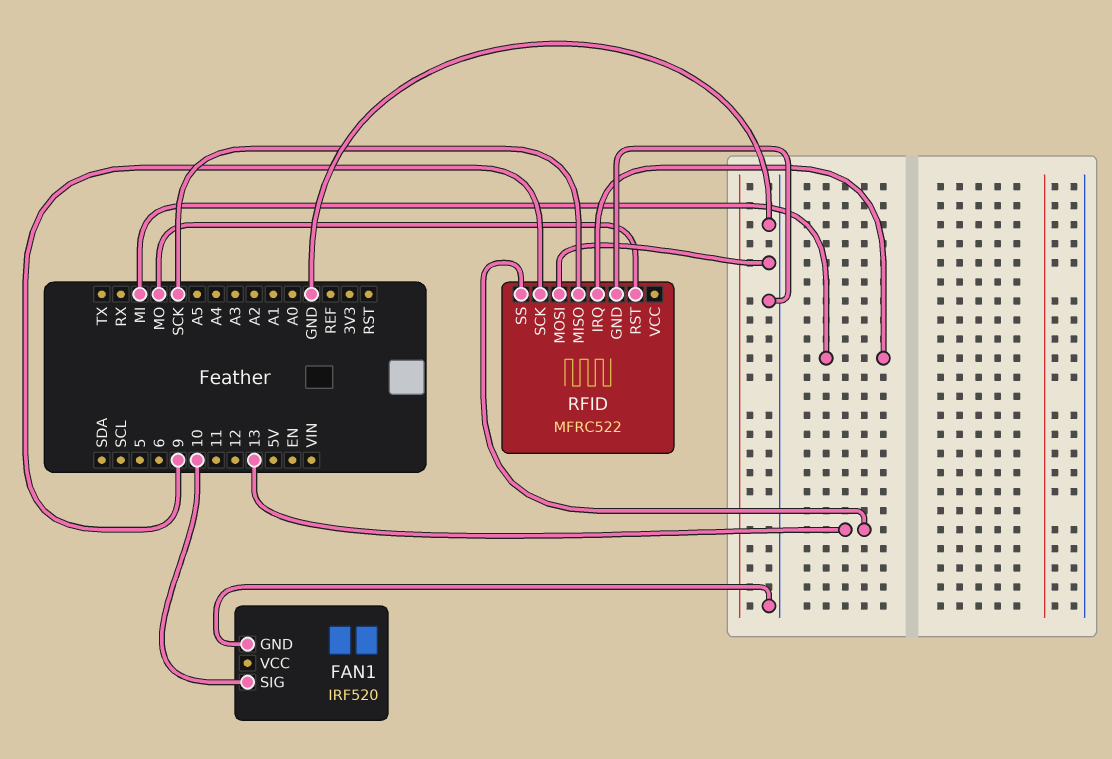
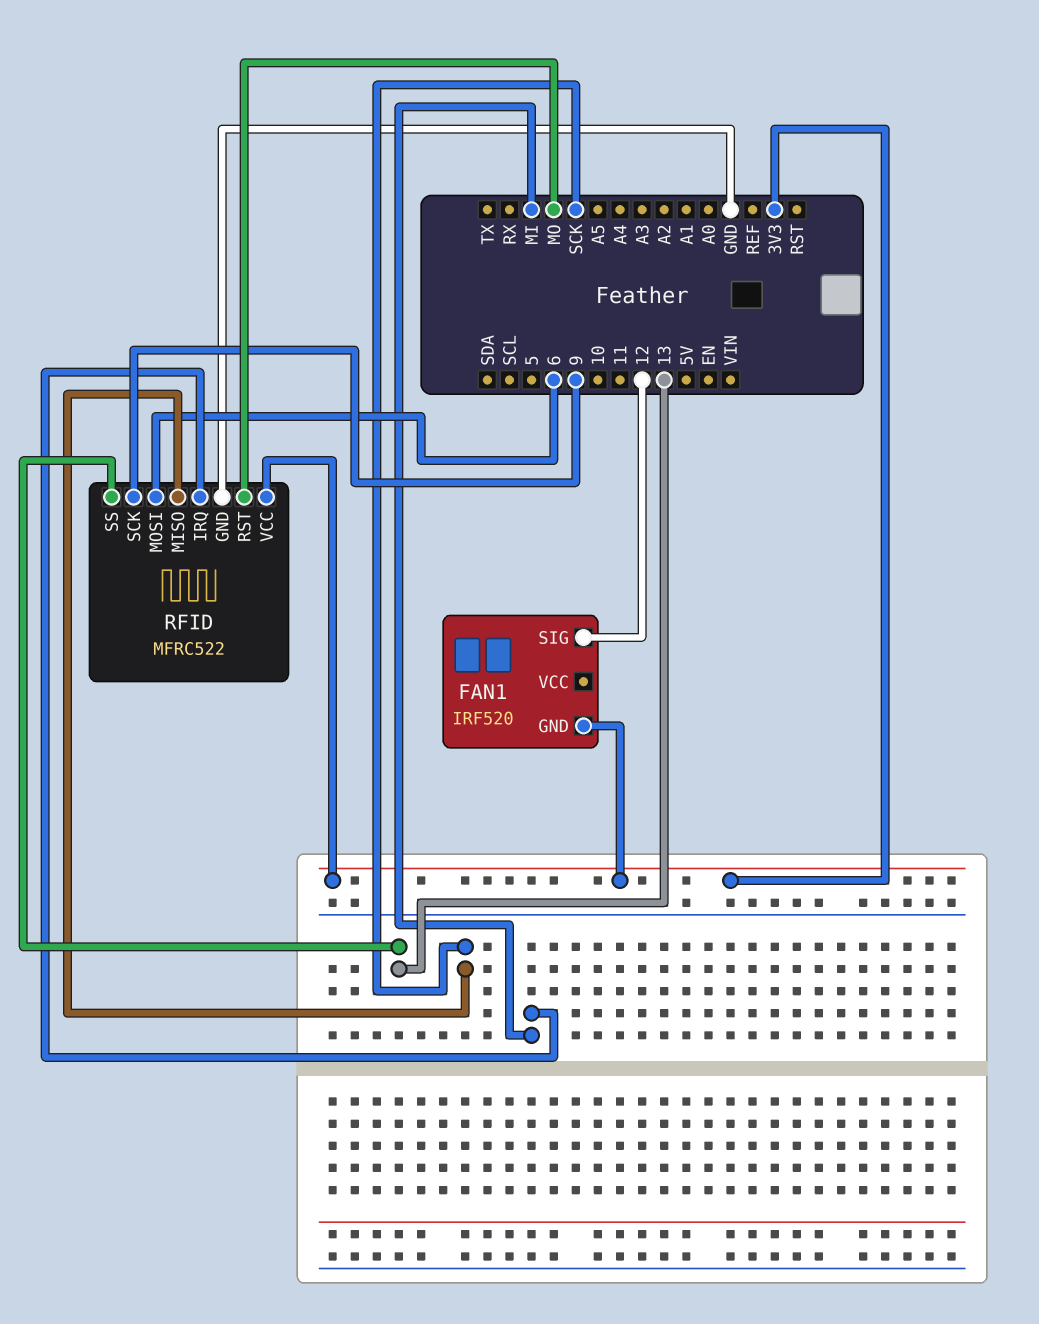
FAN1 pin GND: GND -> 3V3
FAN1 pin SIG: 10 -> 12
RFID pin MOSI: GND -> 6
RFID pin VCC: none -> 3V3

